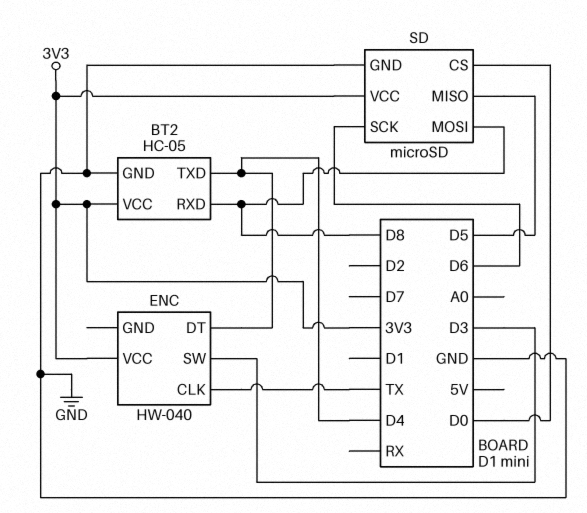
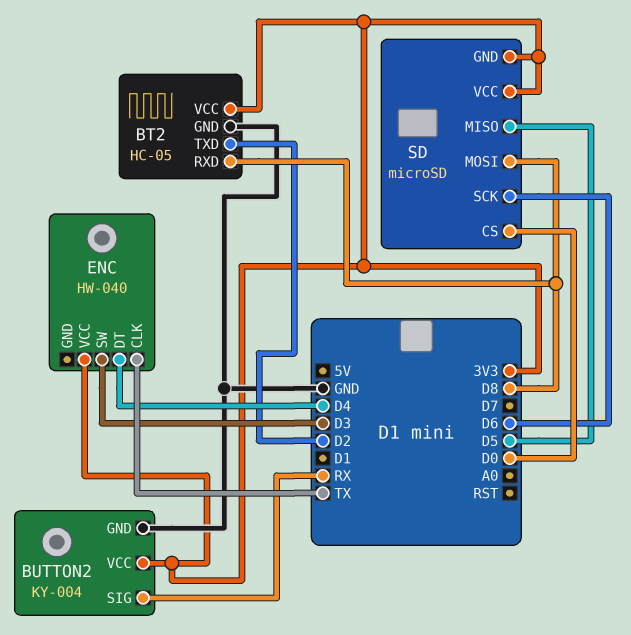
BT2 pin TXD: D4 -> D2
BUTTON2: none -> KY-004
BUTTON2 pin GND: none -> GND
BUTTON2 pin SIG: none -> RX
BUTTON2 pin VCC: none -> 3V3
SD pin GND: GND -> 3V3

